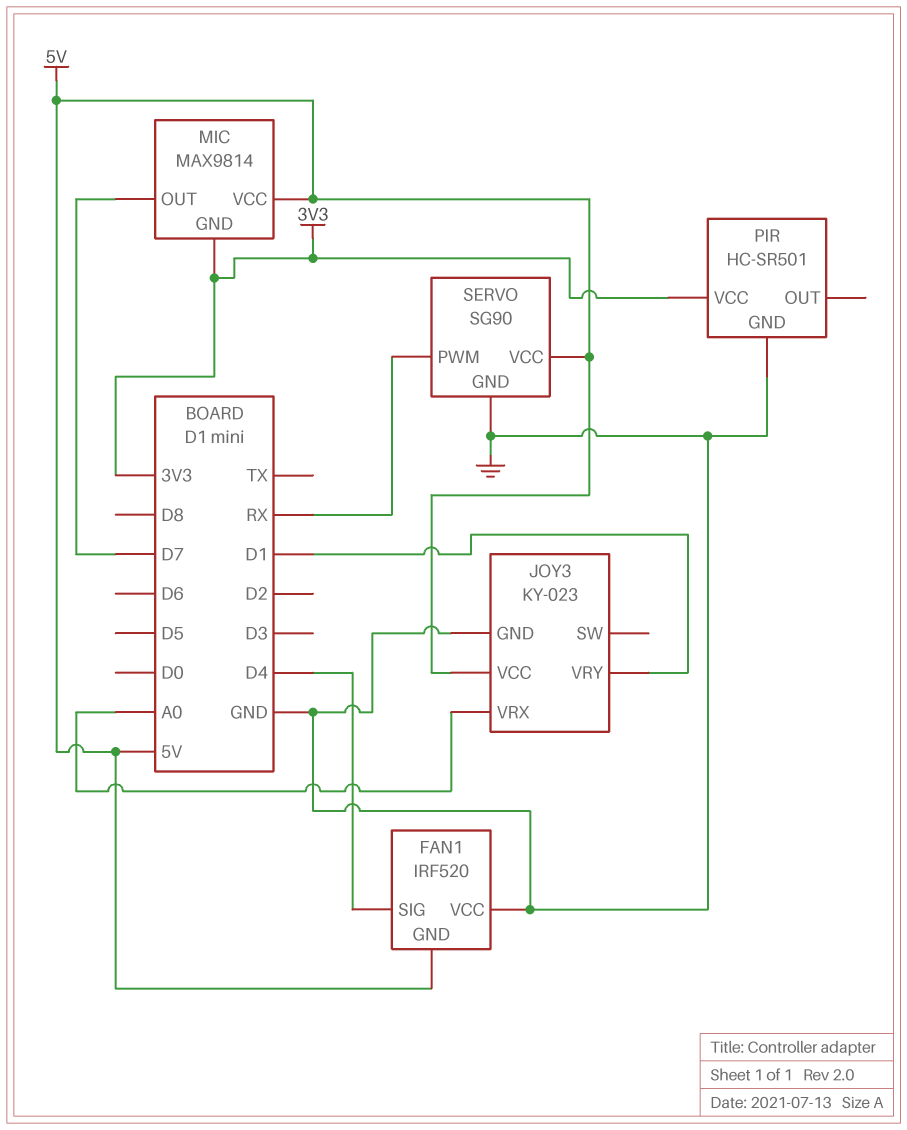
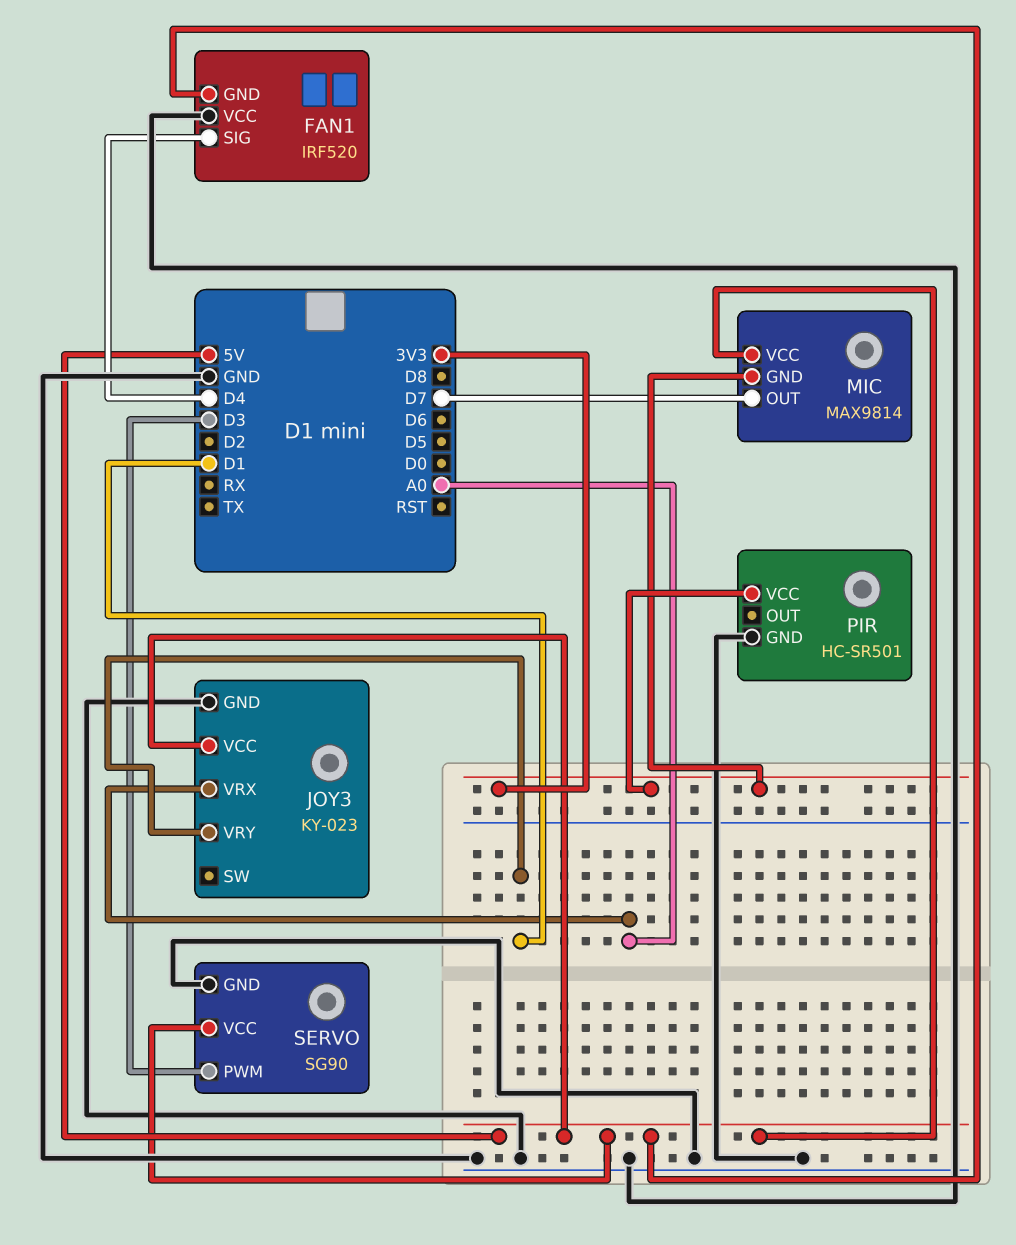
SERVO pin PWM: RX -> D3

